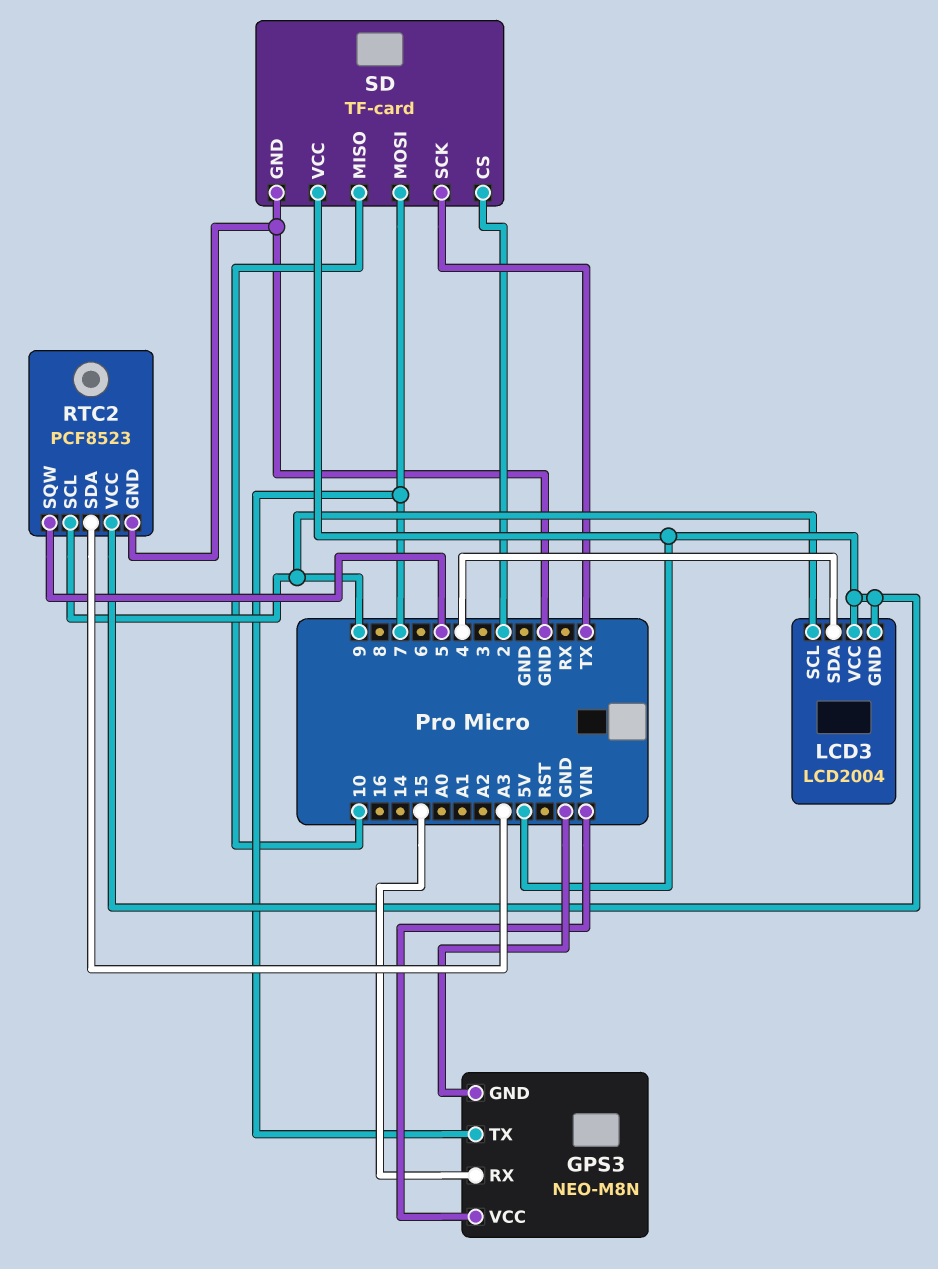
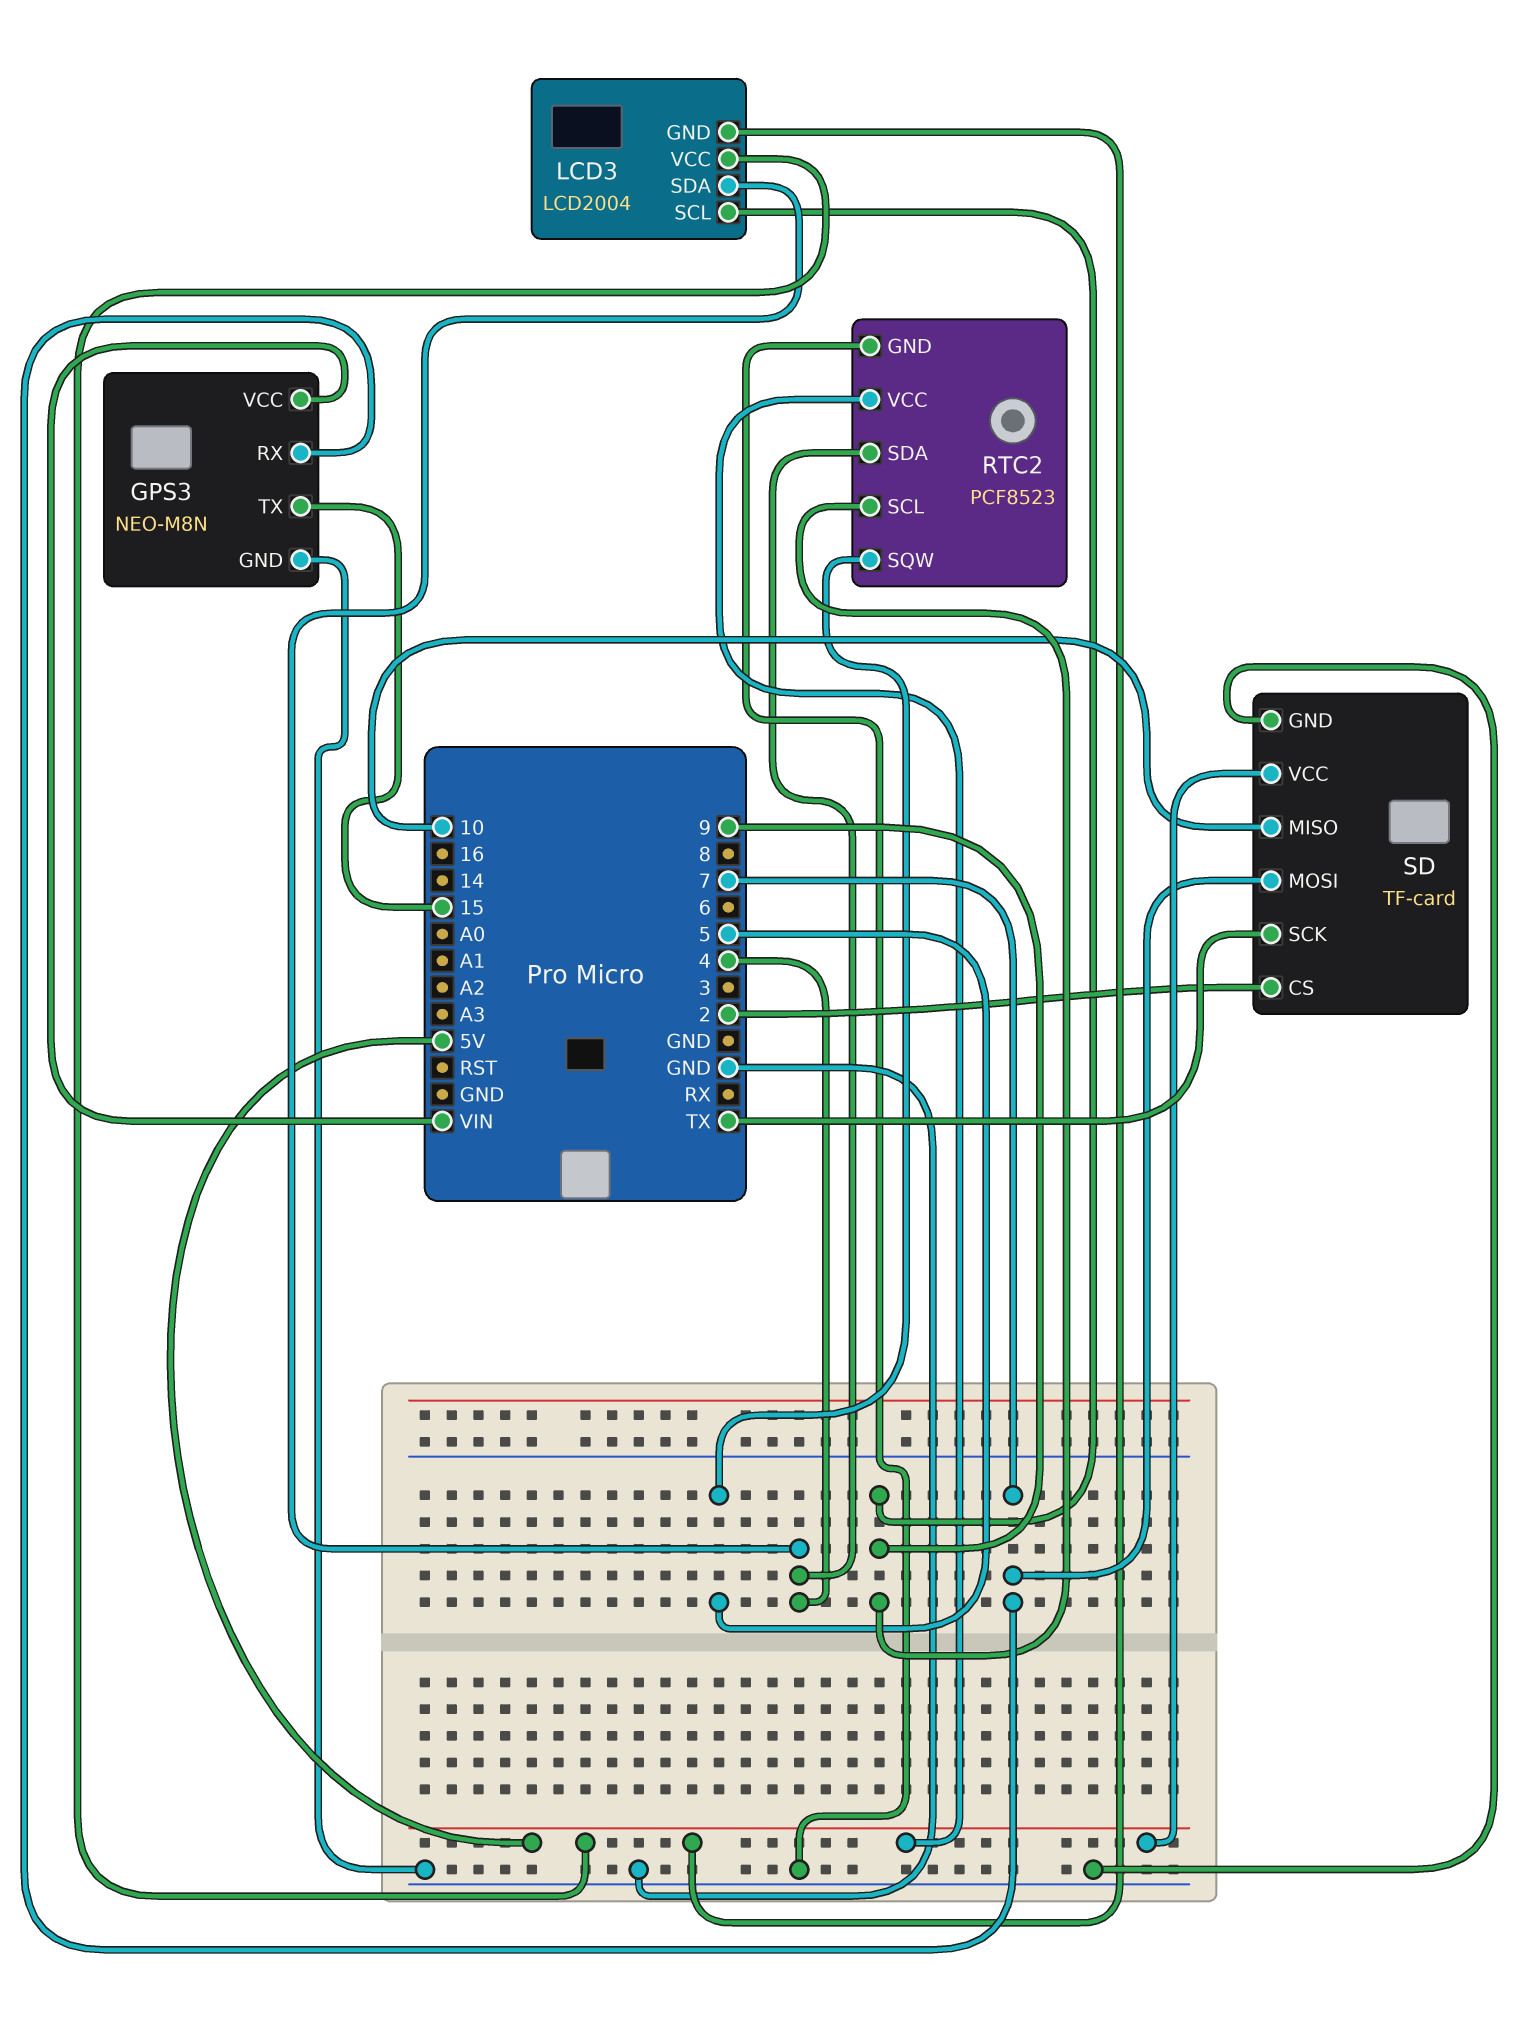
GPS3 pin RX: 15 -> 7
GPS3 pin TX: 7 -> 15
RTC2 pin SDA: A3 -> 4

